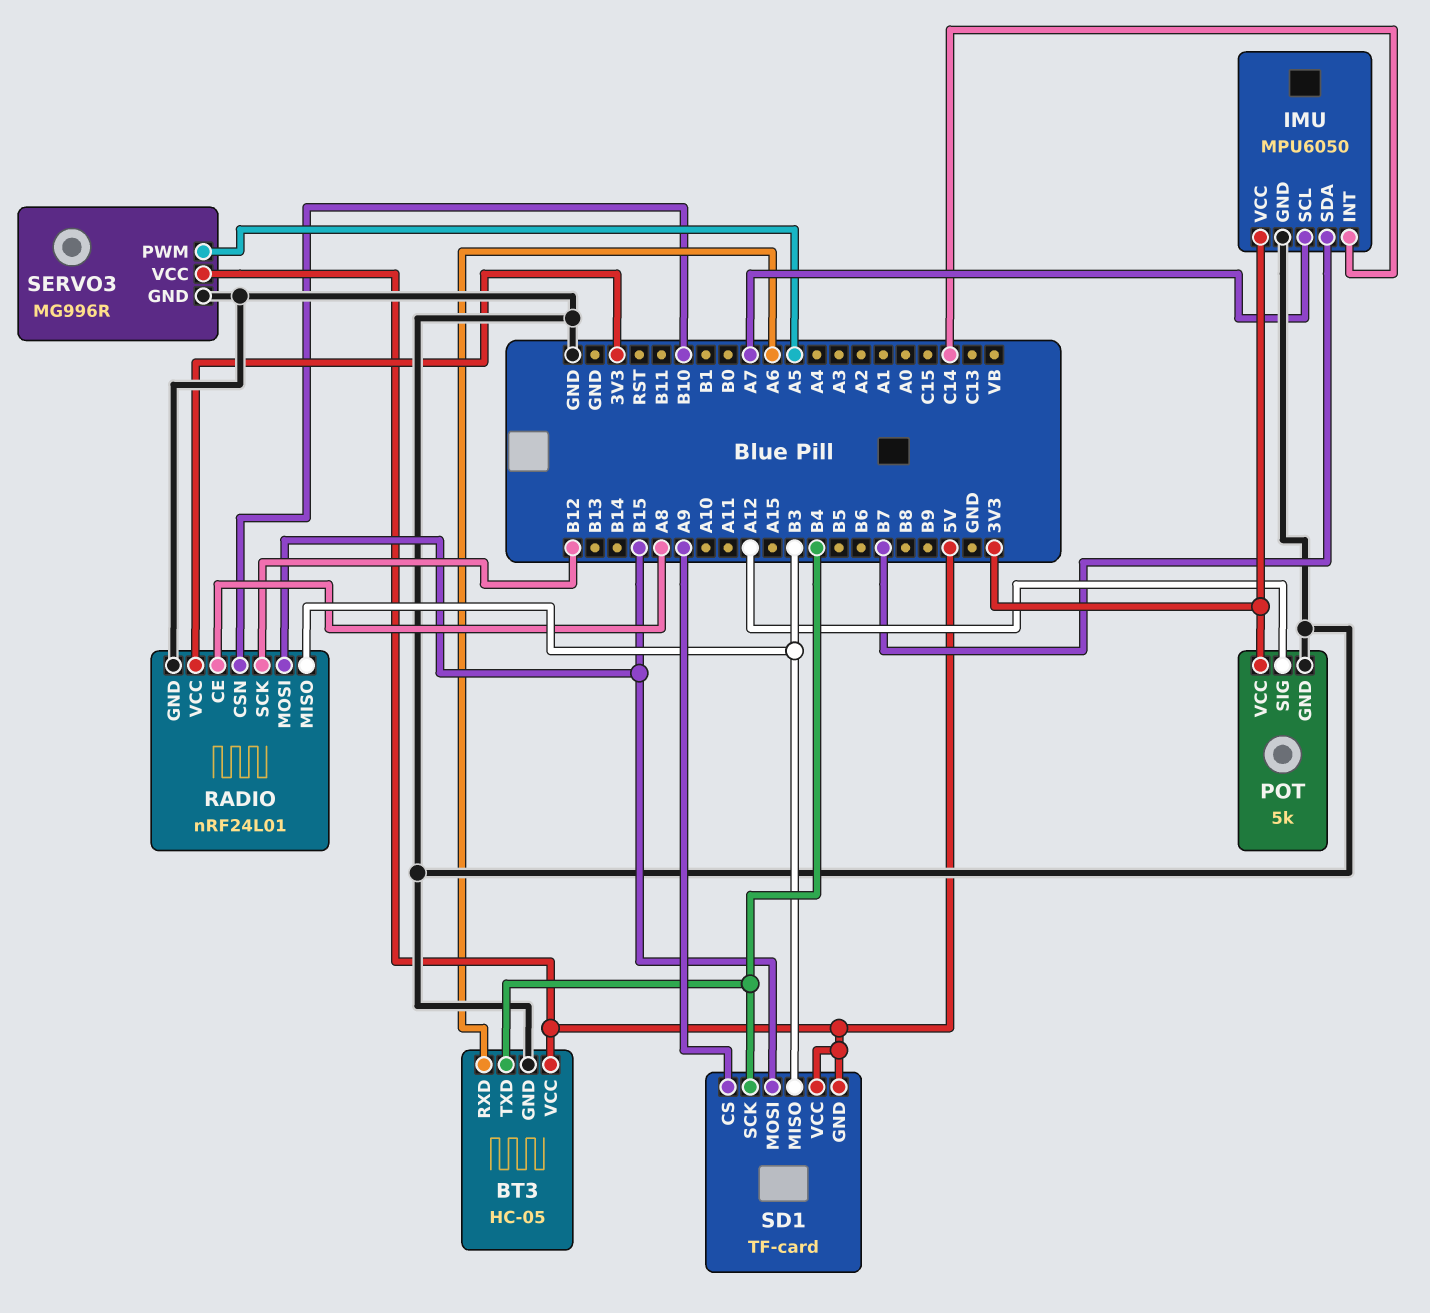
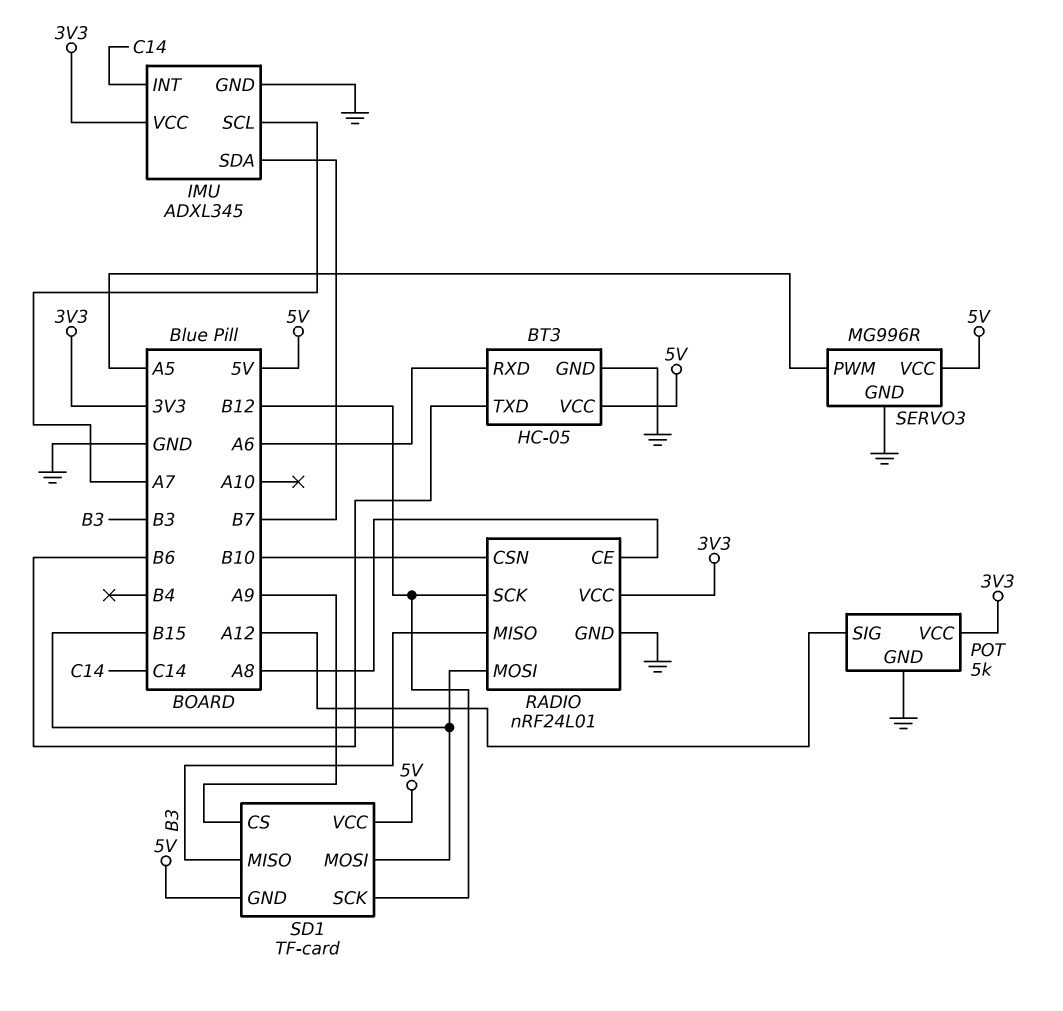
BT3 pin TXD: B4 -> B6
IMU: MPU6050 -> ADXL345
SD1 pin SCK: B4 -> B12

